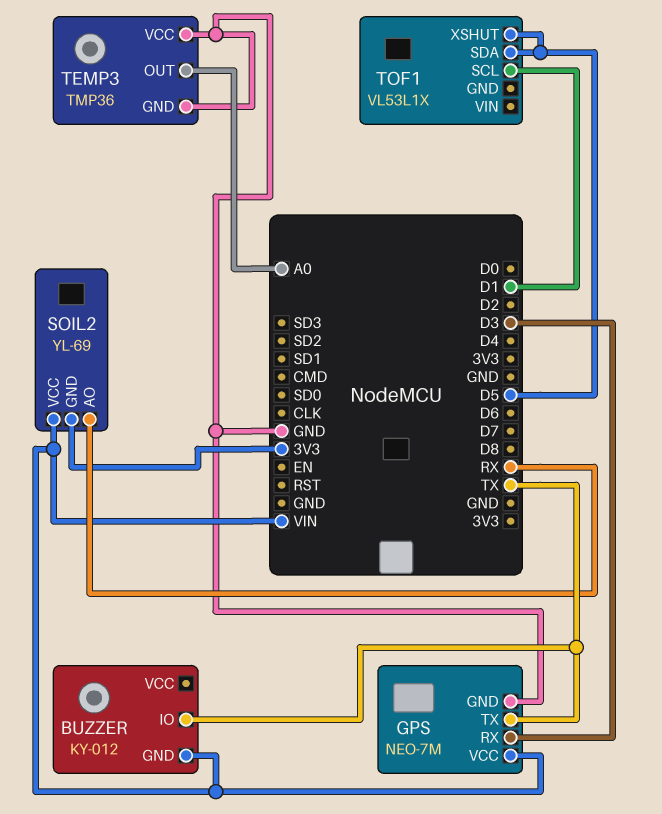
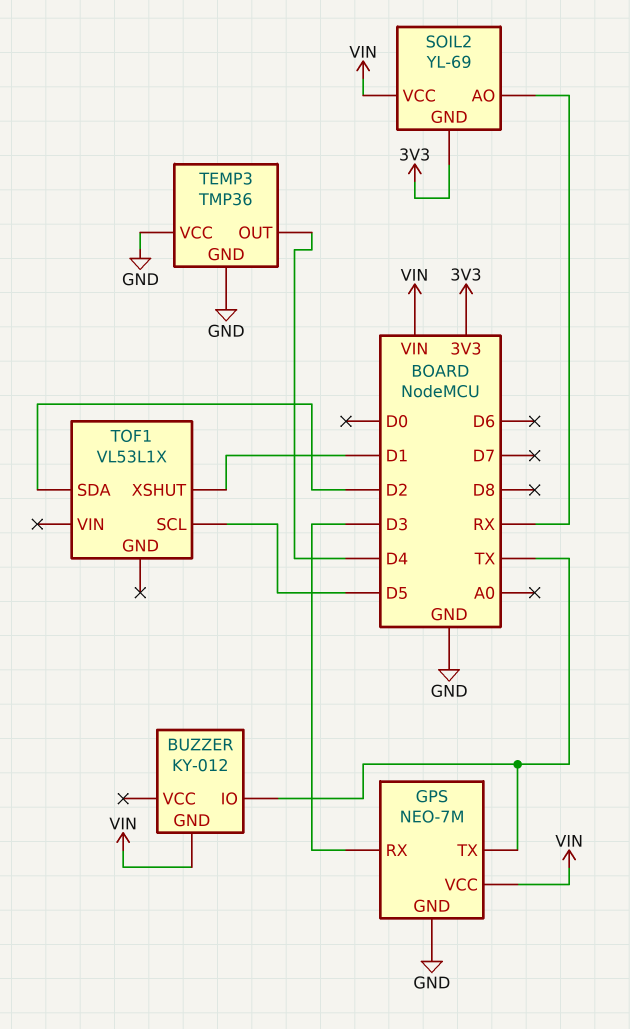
TEMP3 pin OUT: A0 -> D4
TOF1 pin SCL: D1 -> D5
TOF1 pin SDA: D5 -> D2
TOF1 pin XSHUT: D5 -> D1

